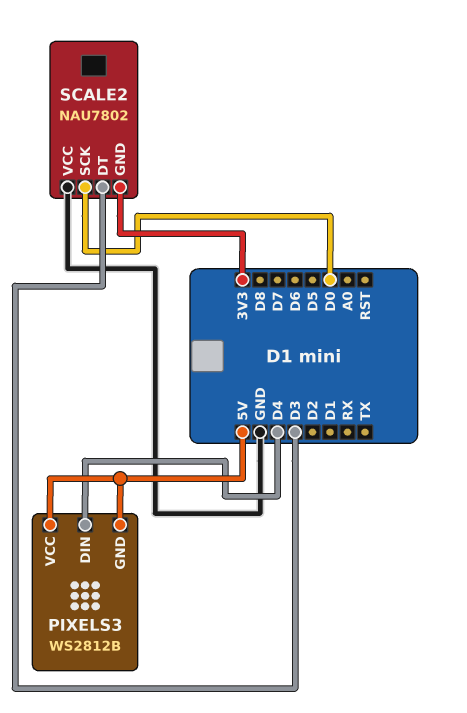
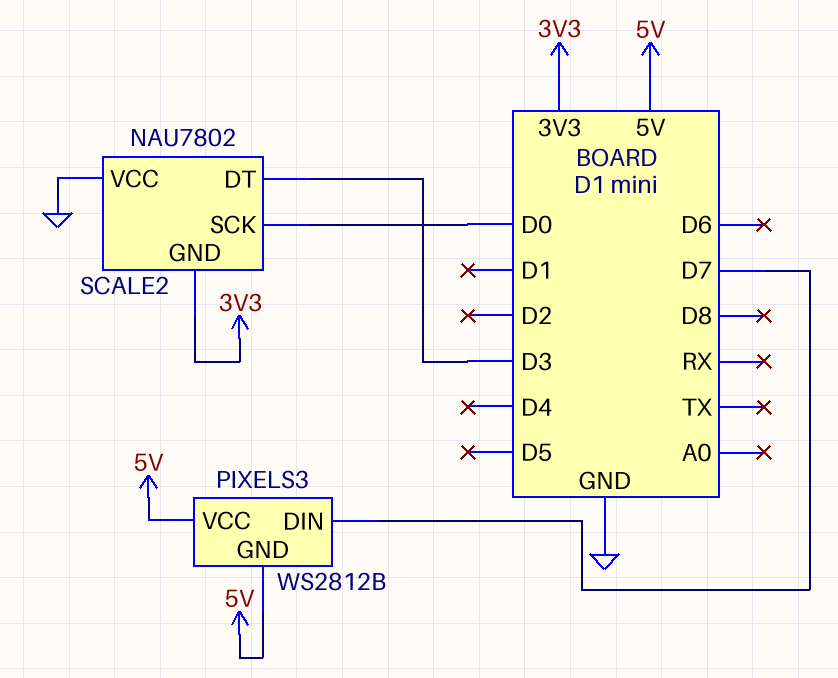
PIXELS3 pin DIN: D4 -> D7

